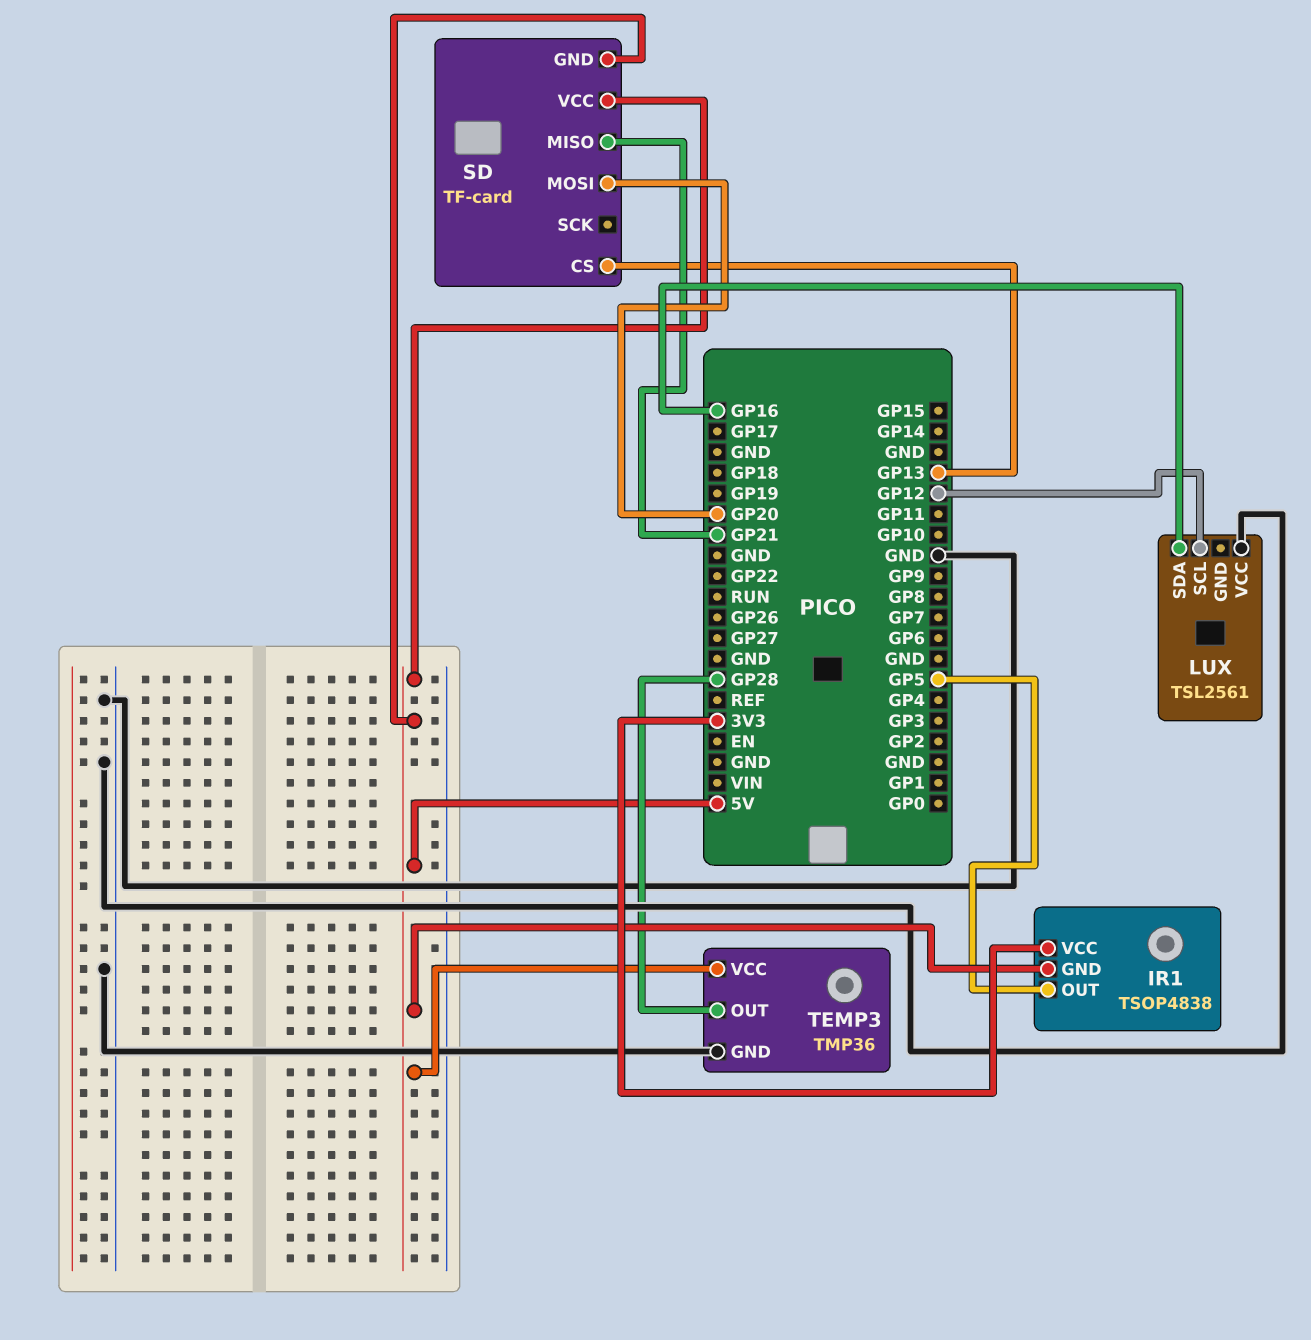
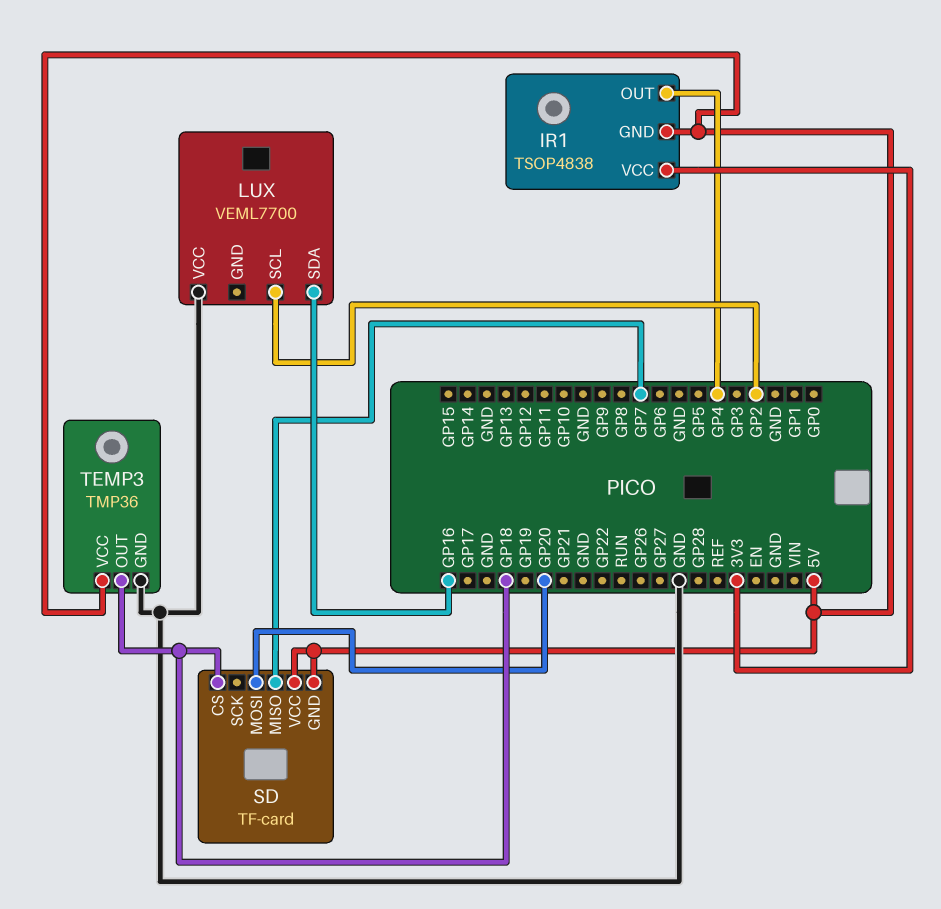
IR1 pin OUT: GP5 -> GP4
LUX: TSL2561 -> VEML7700
LUX pin SCL: GP12 -> GP2
SD pin CS: GP13 -> GP18
SD pin MISO: GP21 -> GP7
TEMP3 pin OUT: GP28 -> GP18

